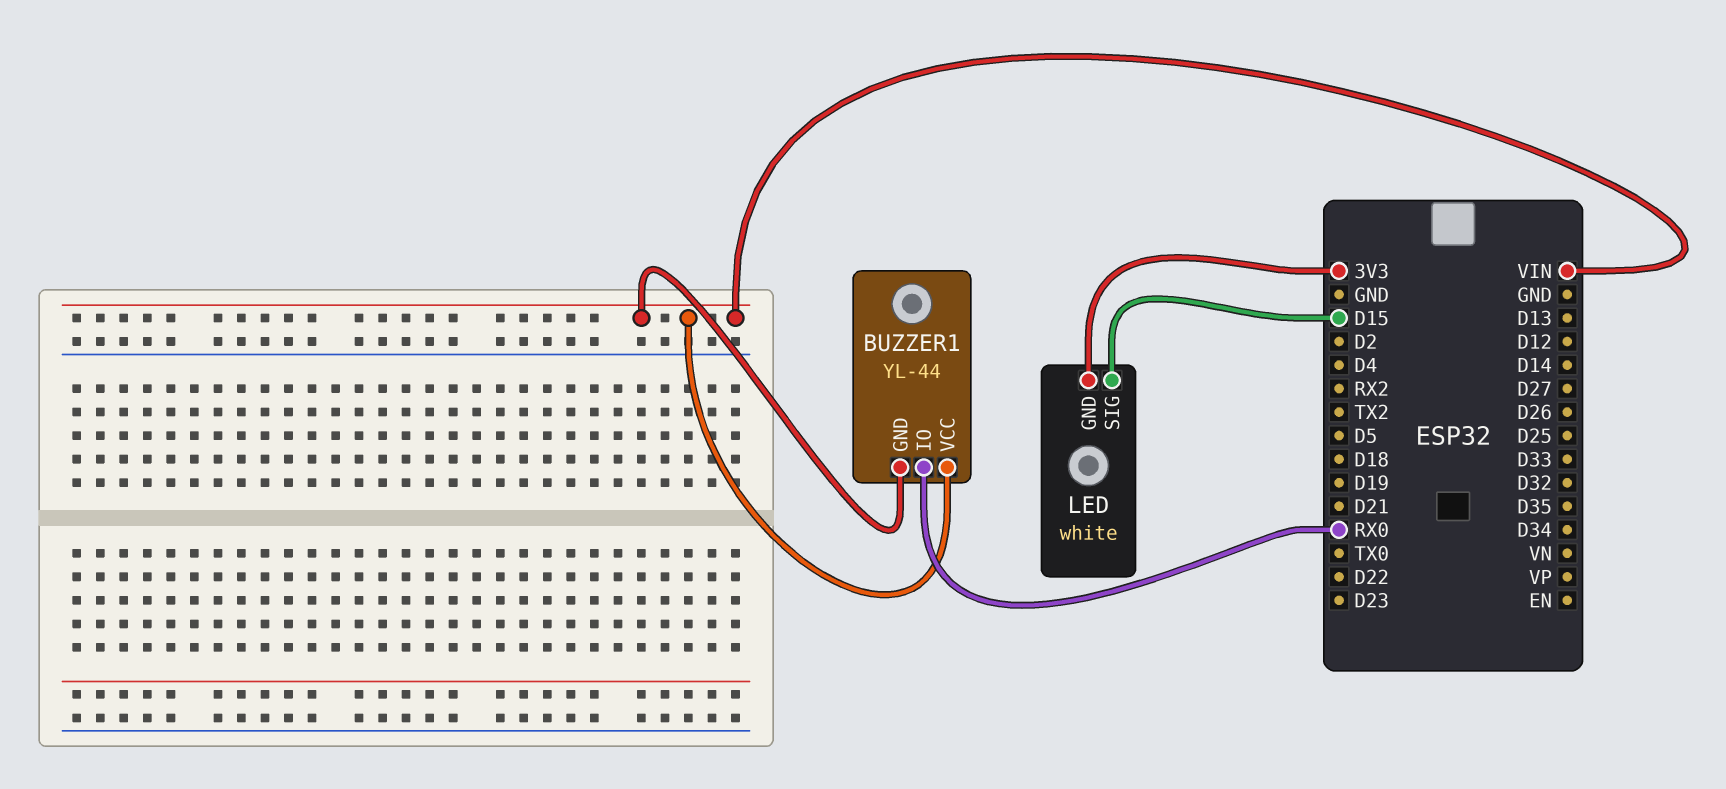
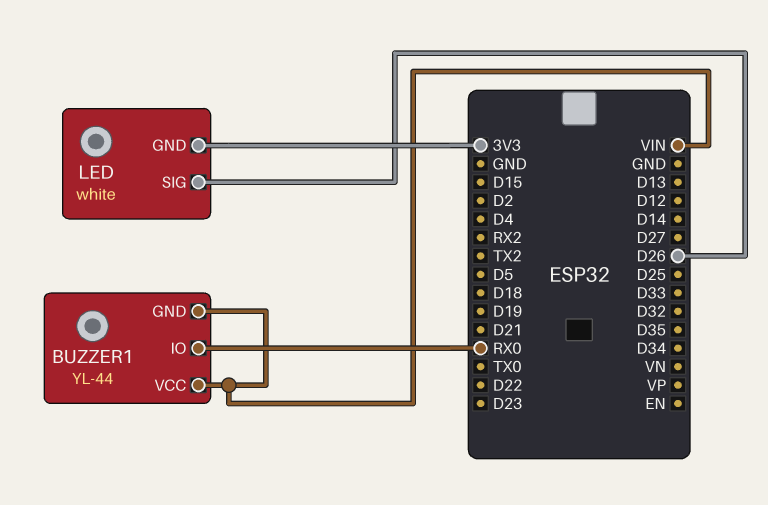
LED pin SIG: D15 -> D26

